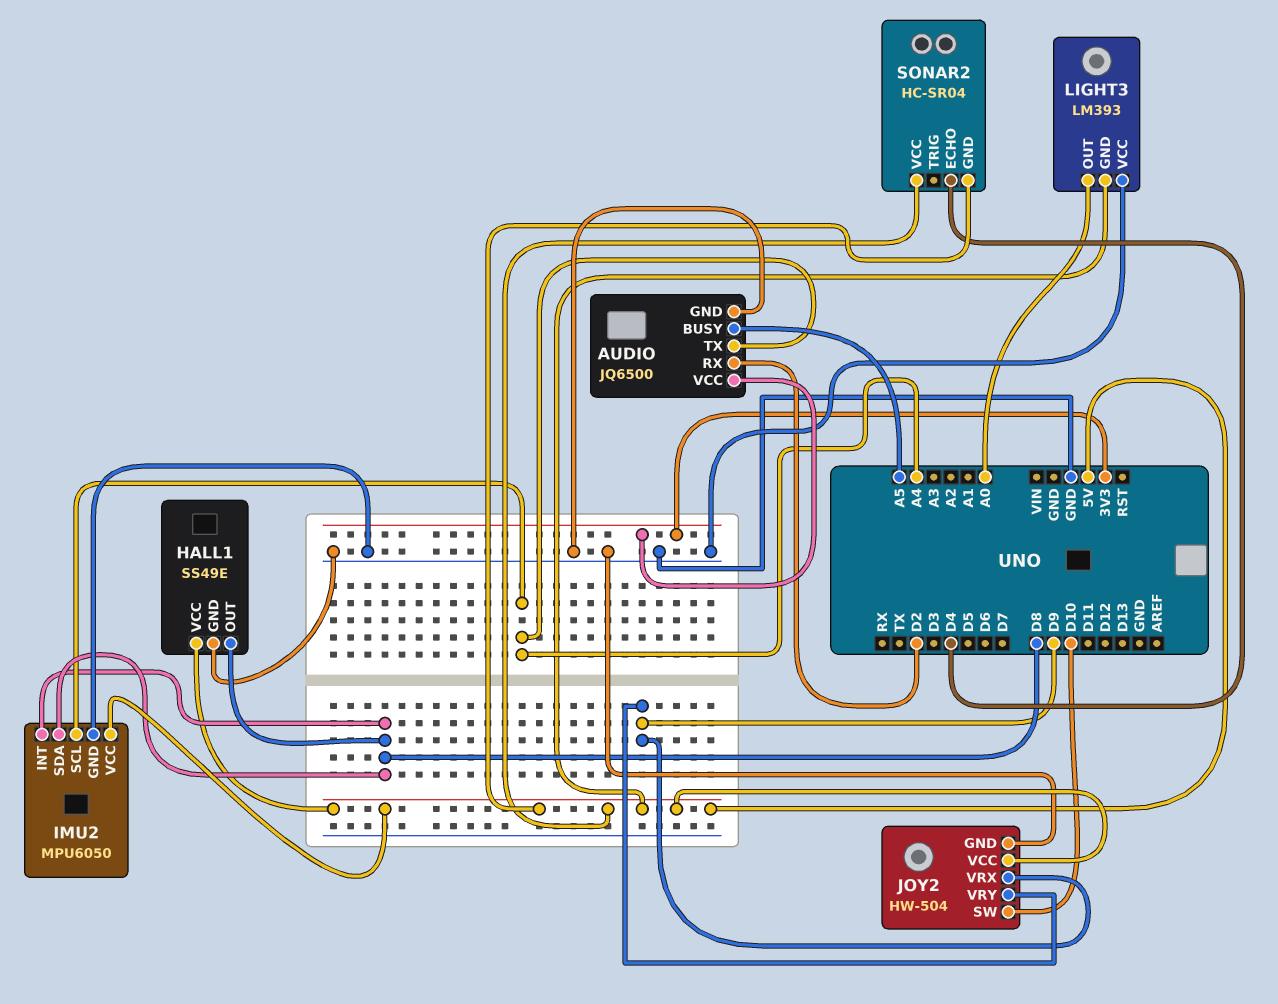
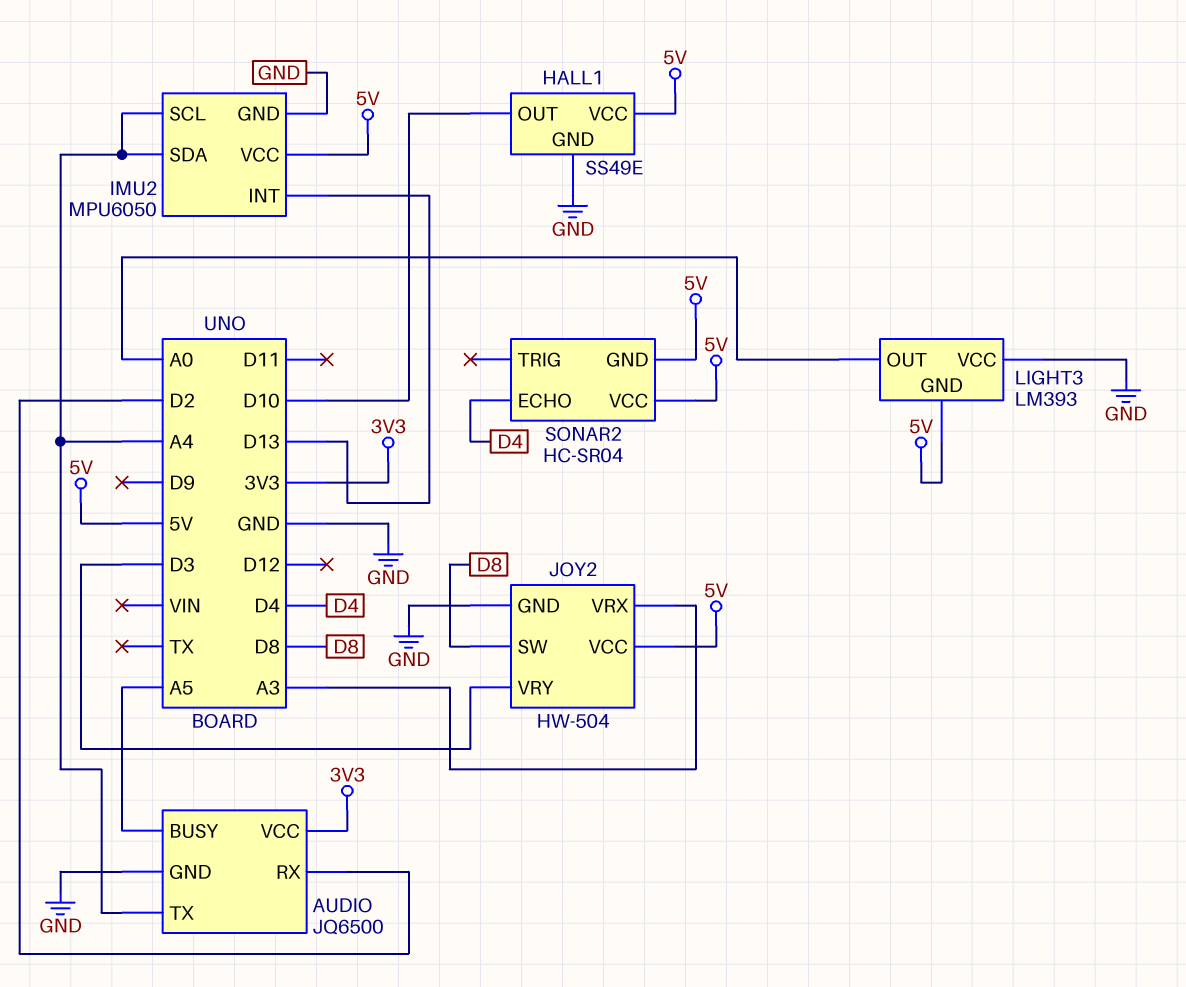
HALL1 pin OUT: D8 -> D10
IMU2 pin INT: D8 -> D13
IMU2 pin SDA: D8 -> A4
JOY2 pin SW: D10 -> D8
JOY2 pin VRX: D9 -> A3
JOY2 pin VRY: D9 -> D3

